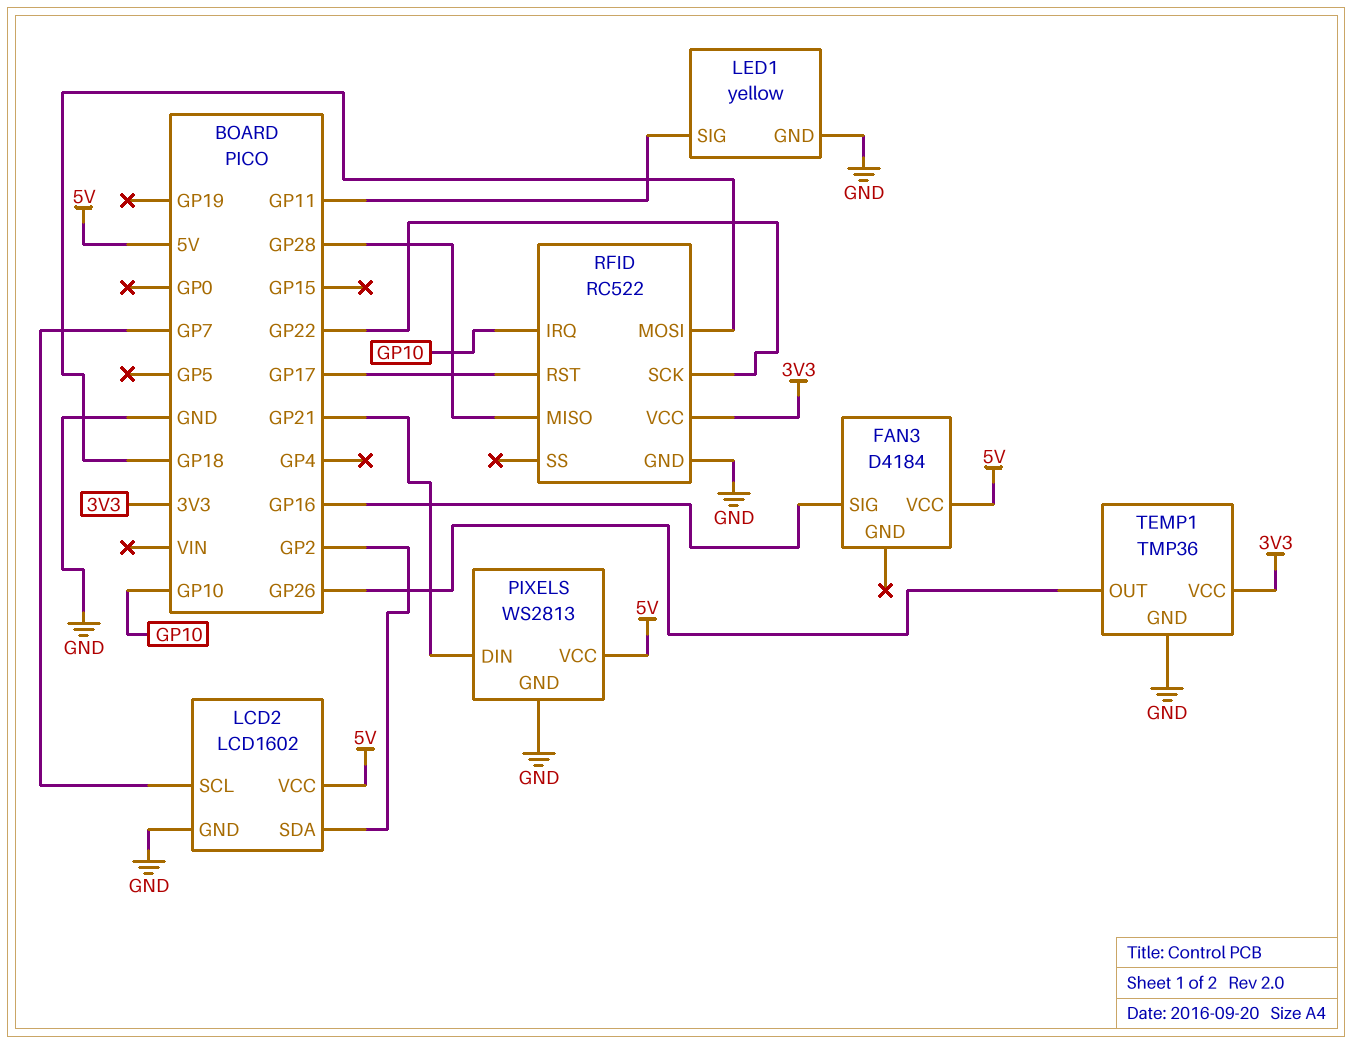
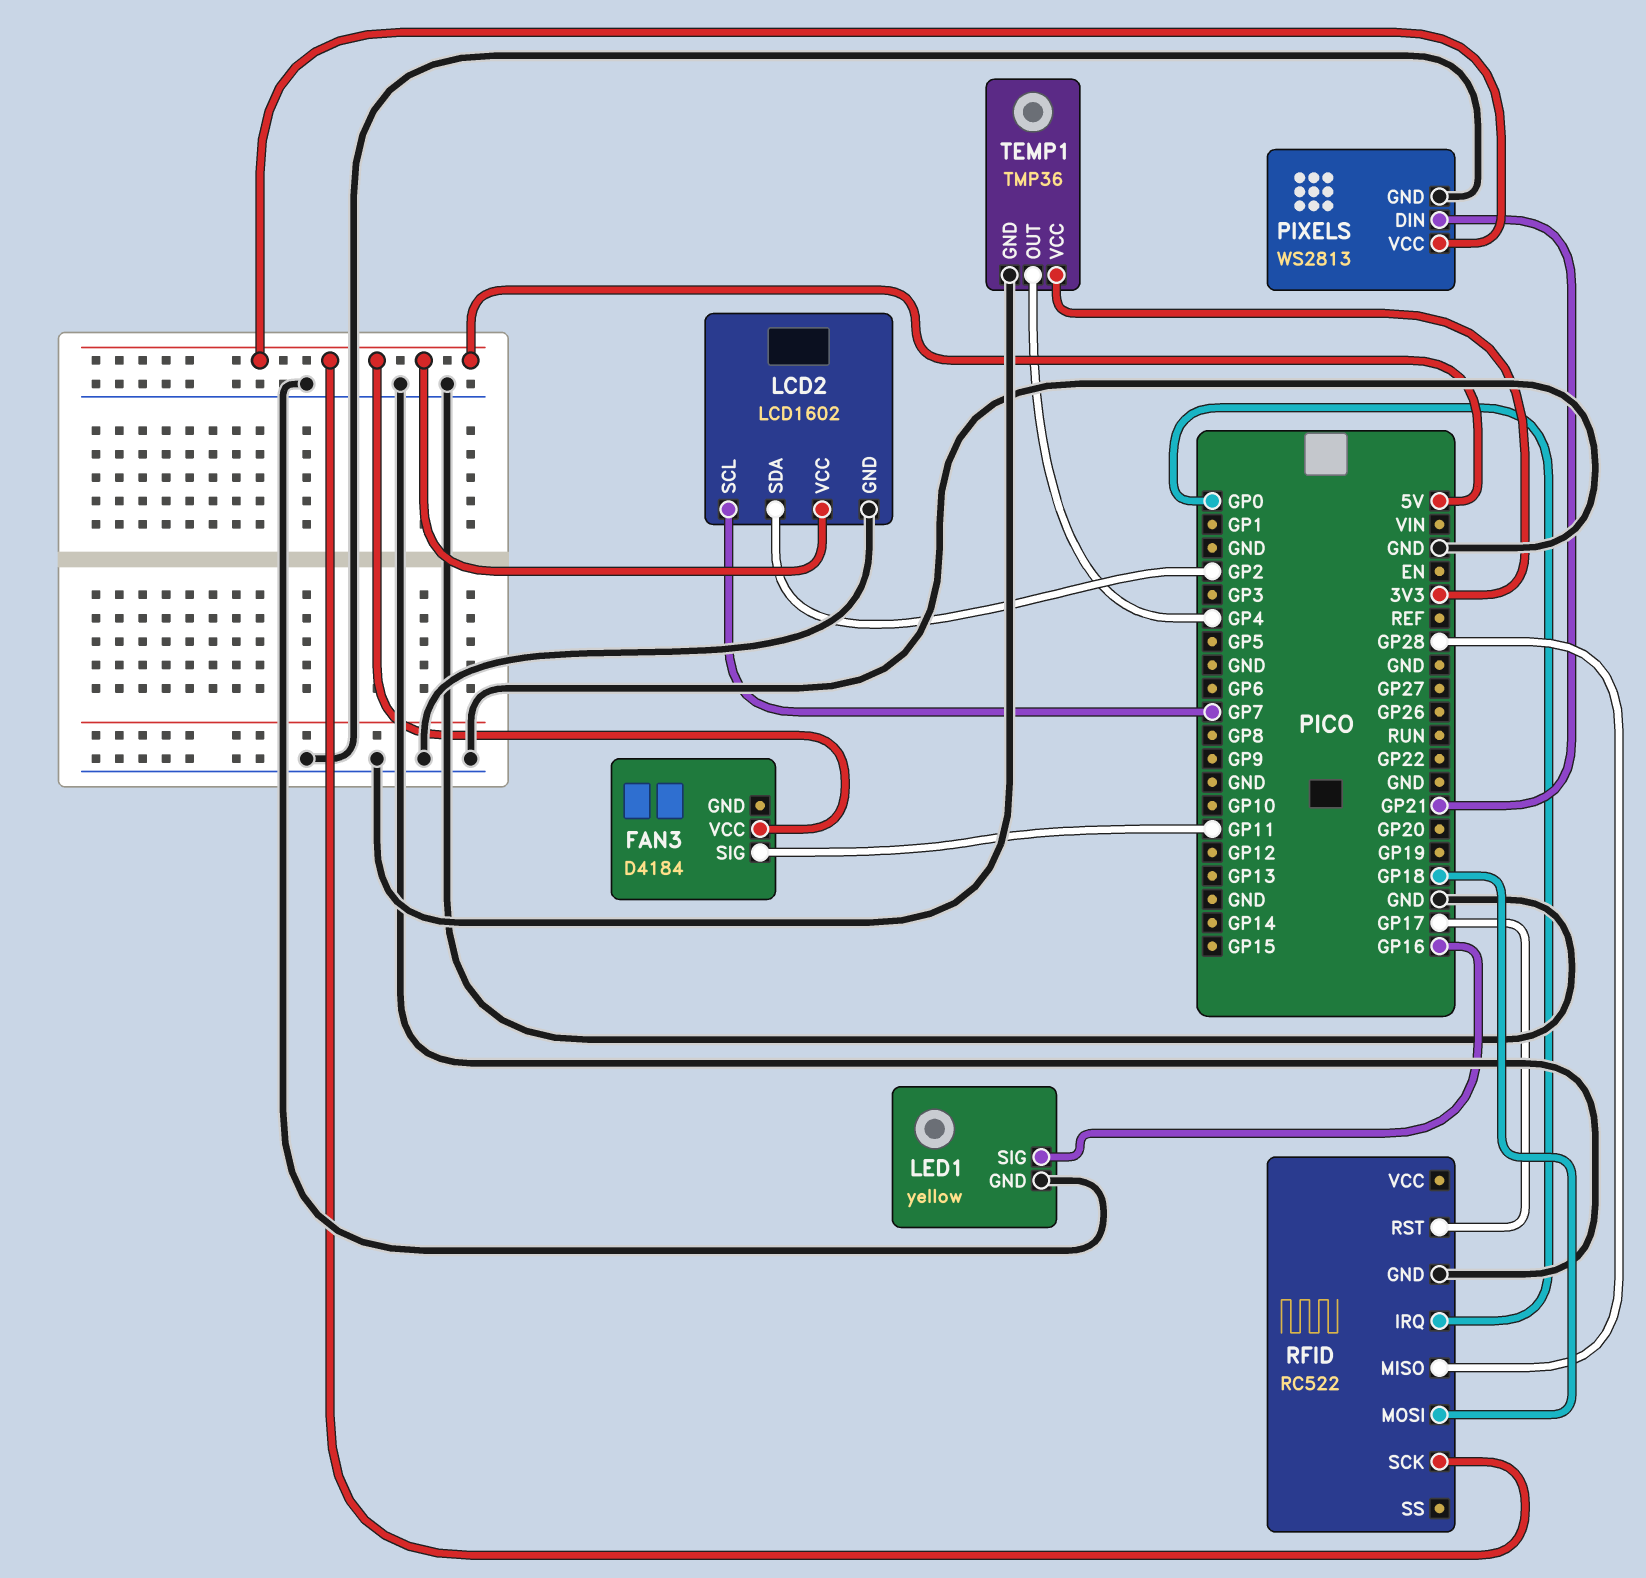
FAN3 pin SIG: GP16 -> GP11
LED1 pin SIG: GP11 -> GP16
RFID pin IRQ: GP10 -> GP0
RFID pin SCK: GP22 -> 5V
RFID pin VCC: 3V3 -> none
TEMP1 pin OUT: GP26 -> GP4

